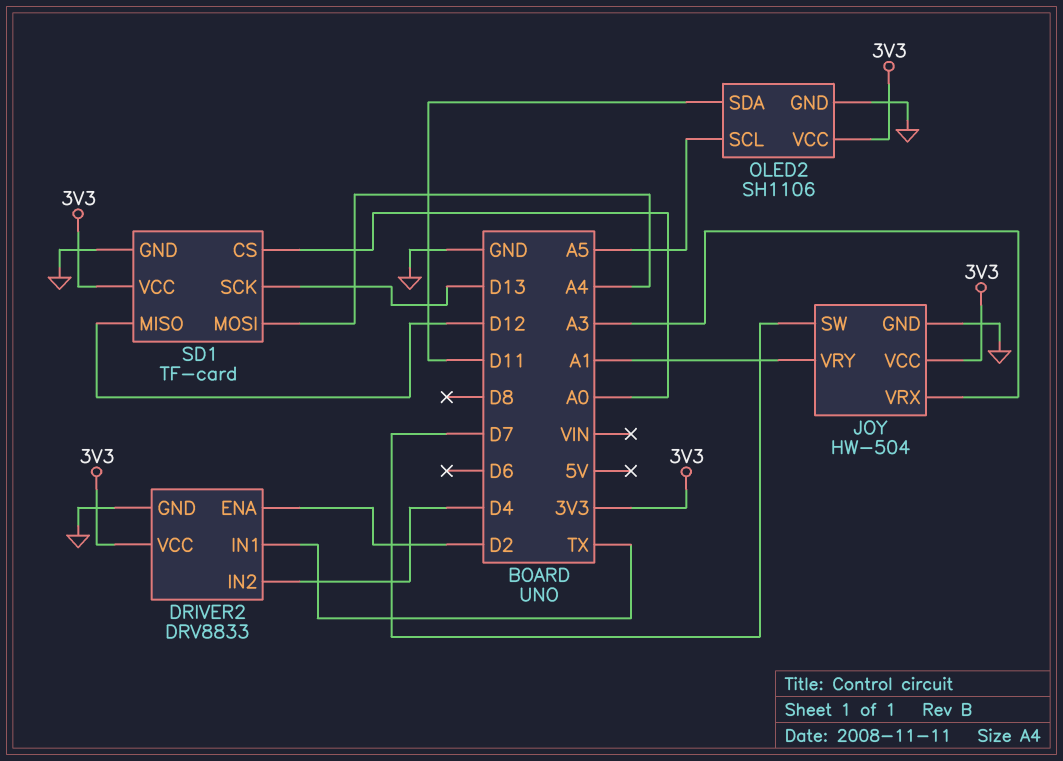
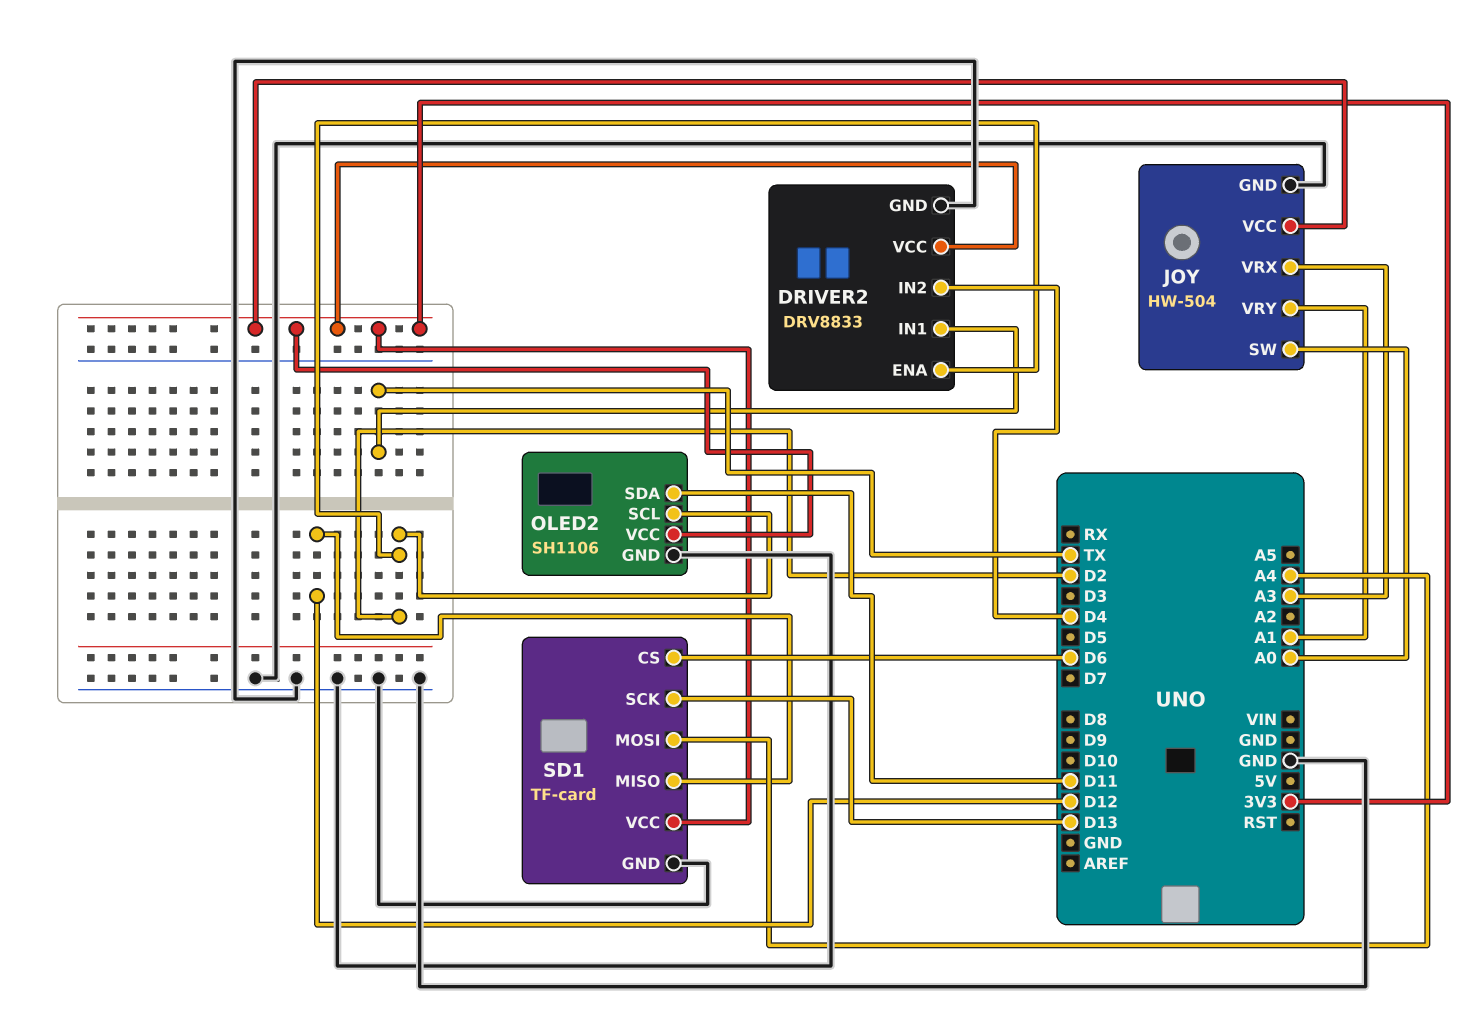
JOY pin SW: D7 -> A0
OLED2 pin SCL: A5 -> D2
SD1 pin CS: A0 -> D6

